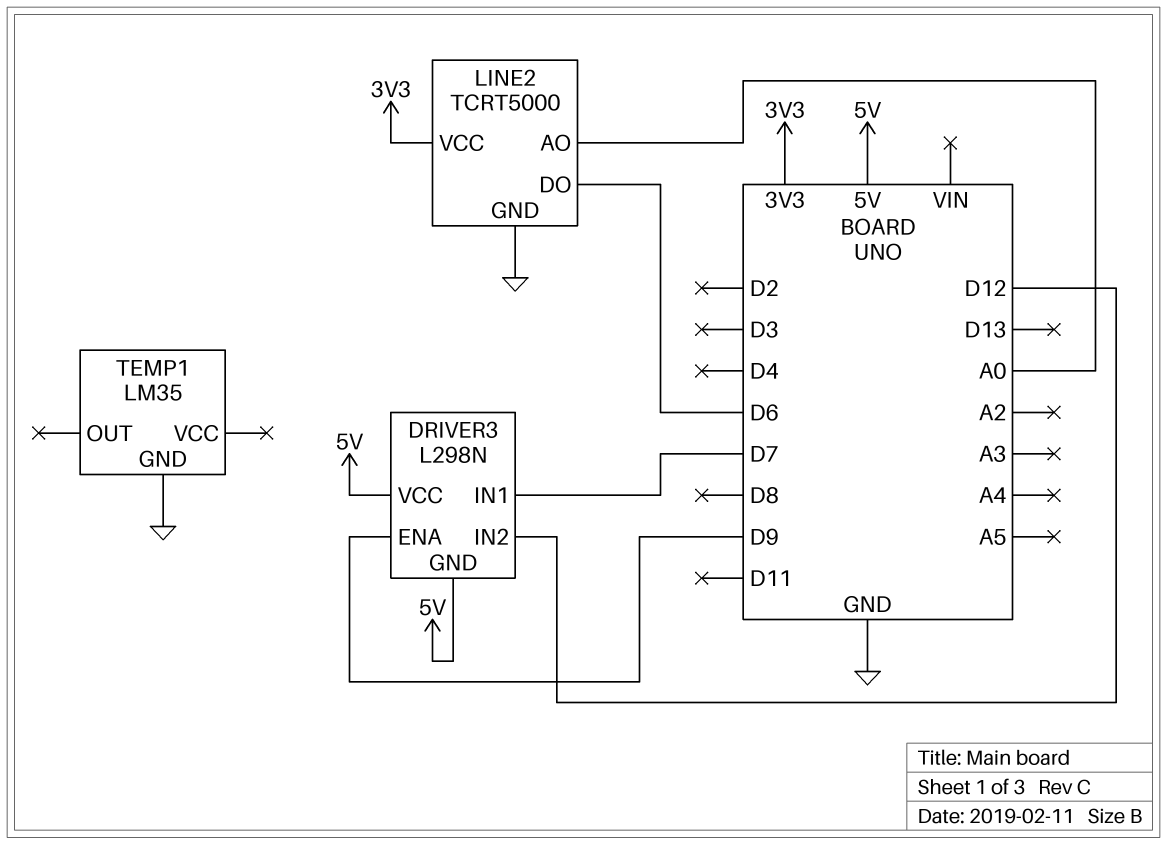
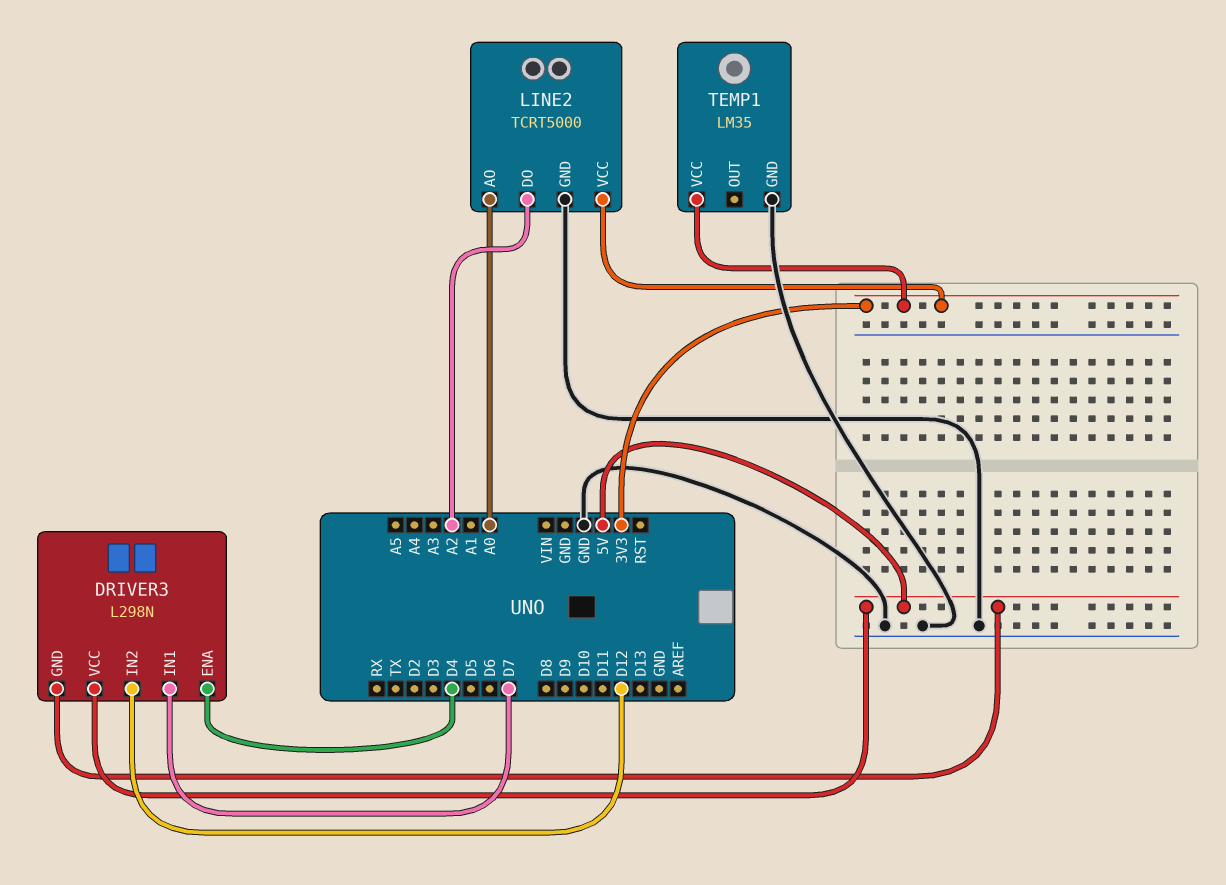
DRIVER3 pin ENA: D9 -> D4
LINE2 pin DO: D6 -> A2
TEMP1 pin VCC: none -> 3V3

